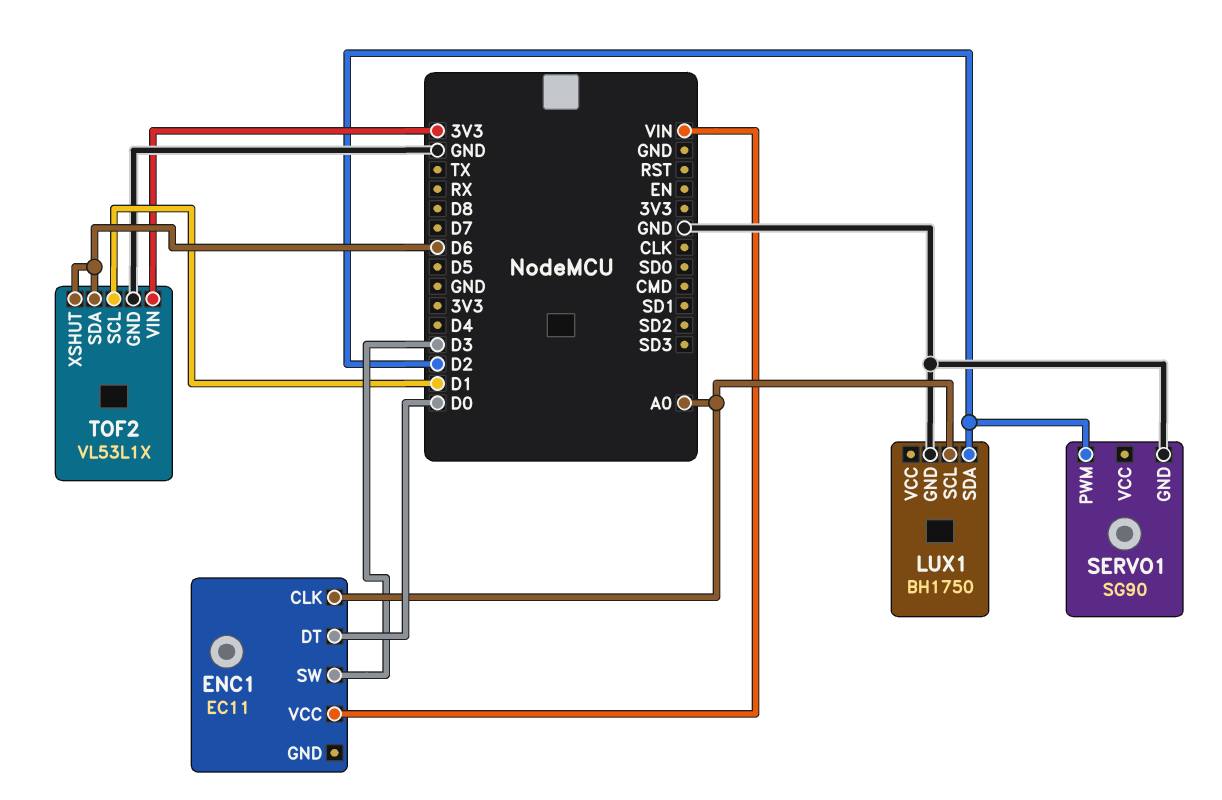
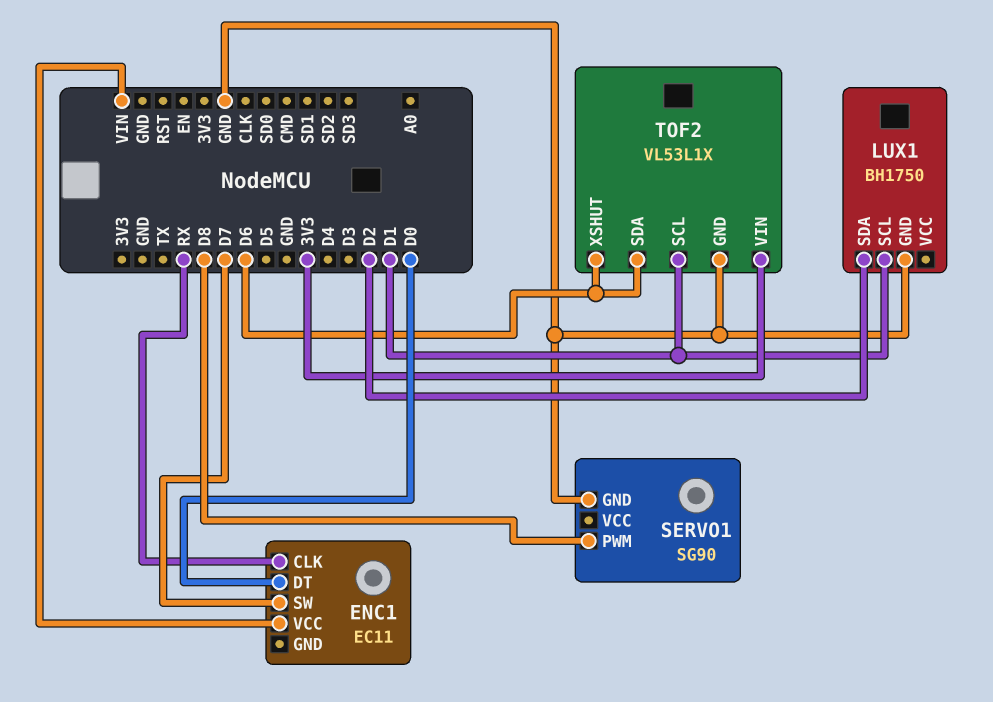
ENC1 pin CLK: A0 -> RX
ENC1 pin SW: D3 -> D7
LUX1 pin SCL: A0 -> D1
SERVO1 pin PWM: D2 -> D8

